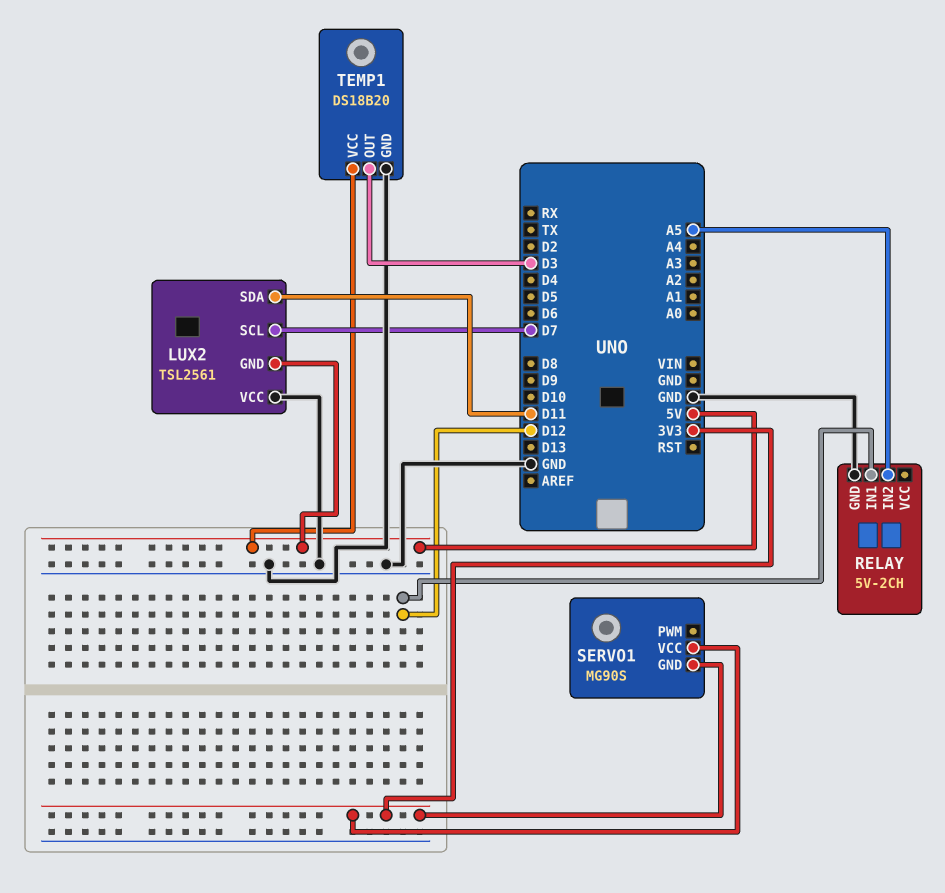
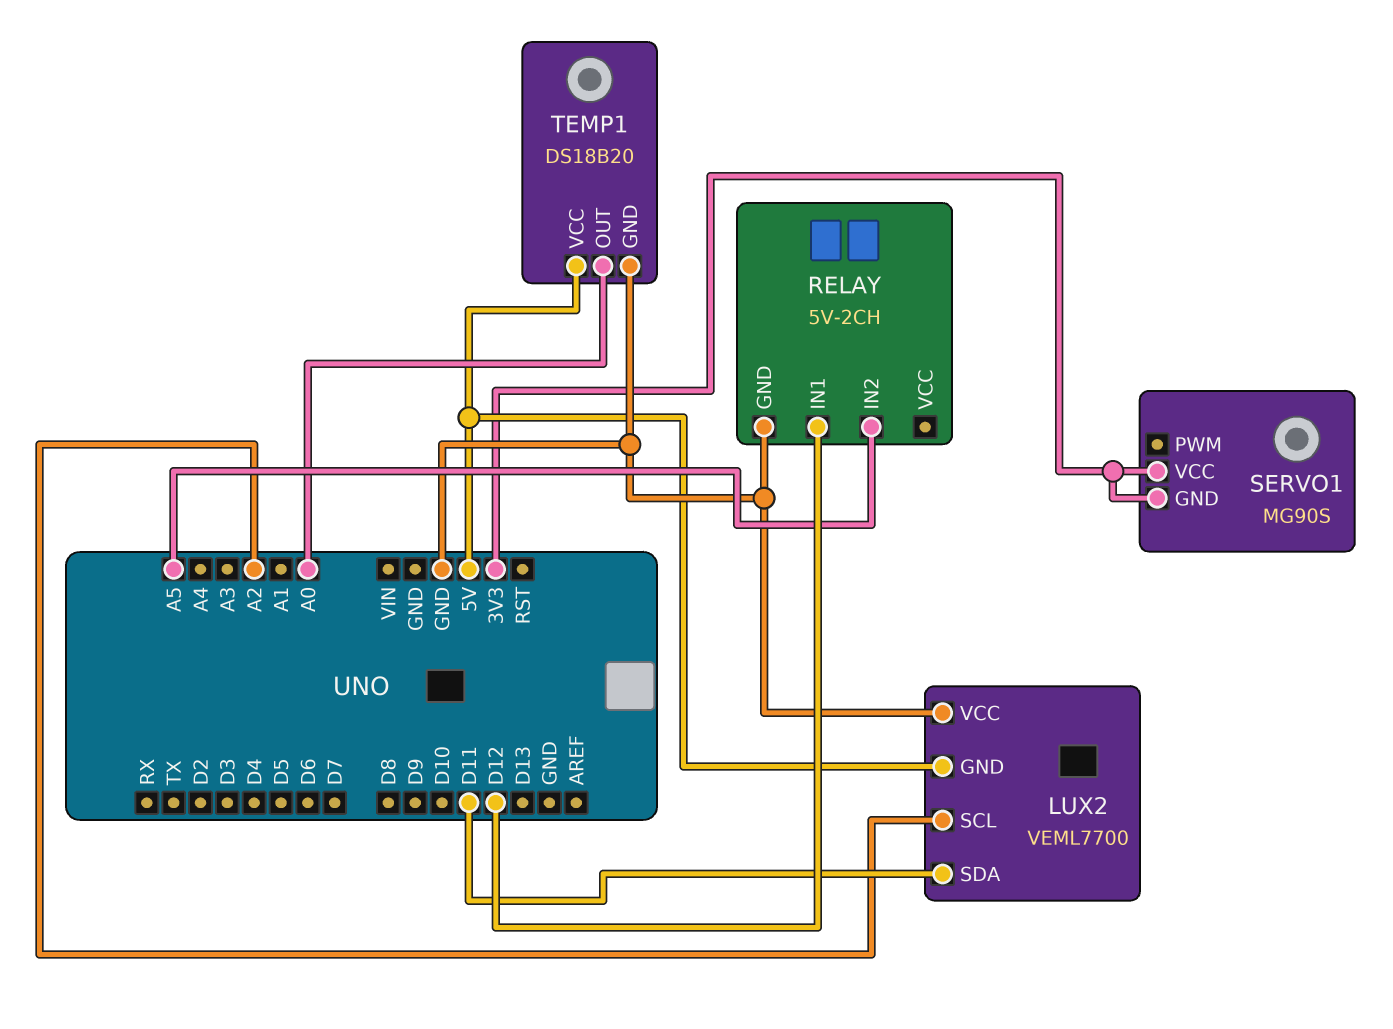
LUX2: TSL2561 -> VEML7700
LUX2 pin SCL: D7 -> A2
TEMP1 pin OUT: D3 -> A0

